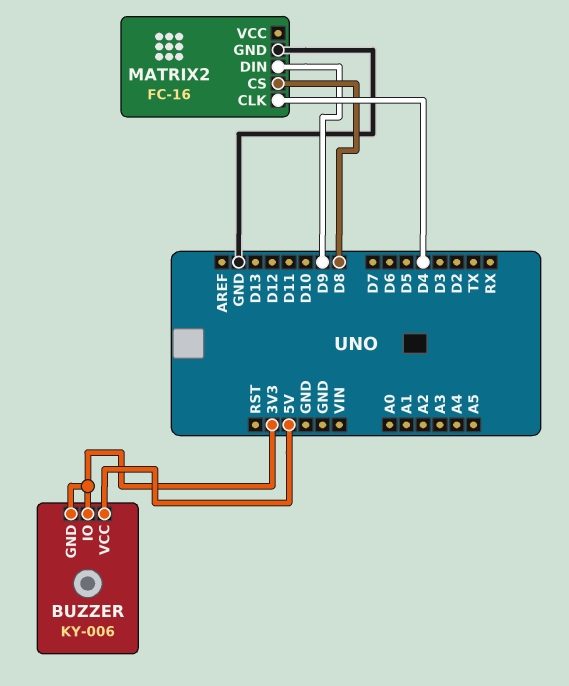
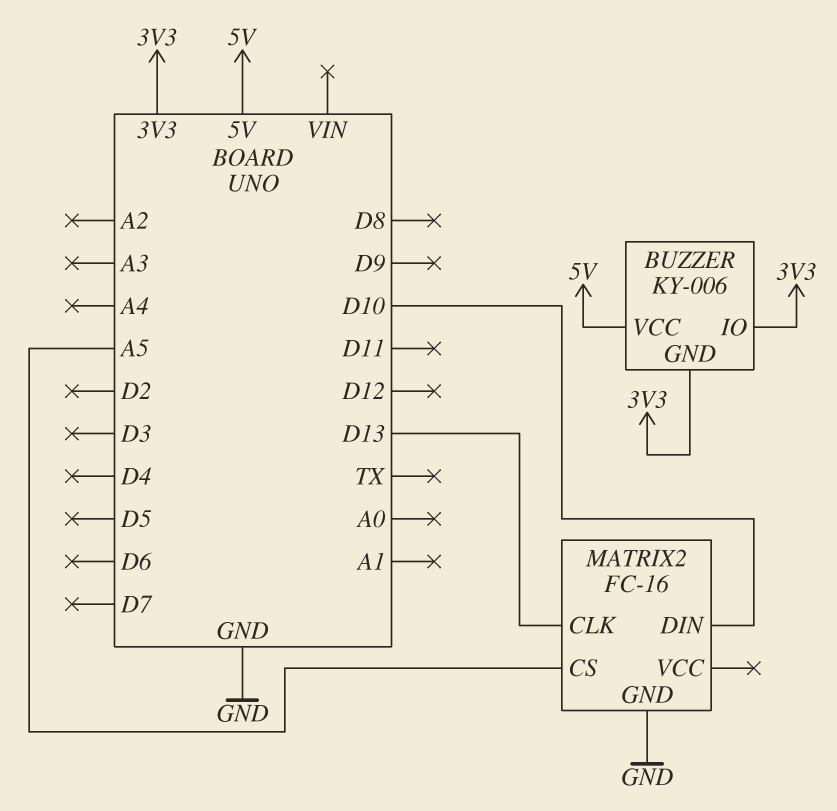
MATRIX2 pin CLK: D4 -> D13
MATRIX2 pin CS: D8 -> A5
MATRIX2 pin DIN: D9 -> D10

